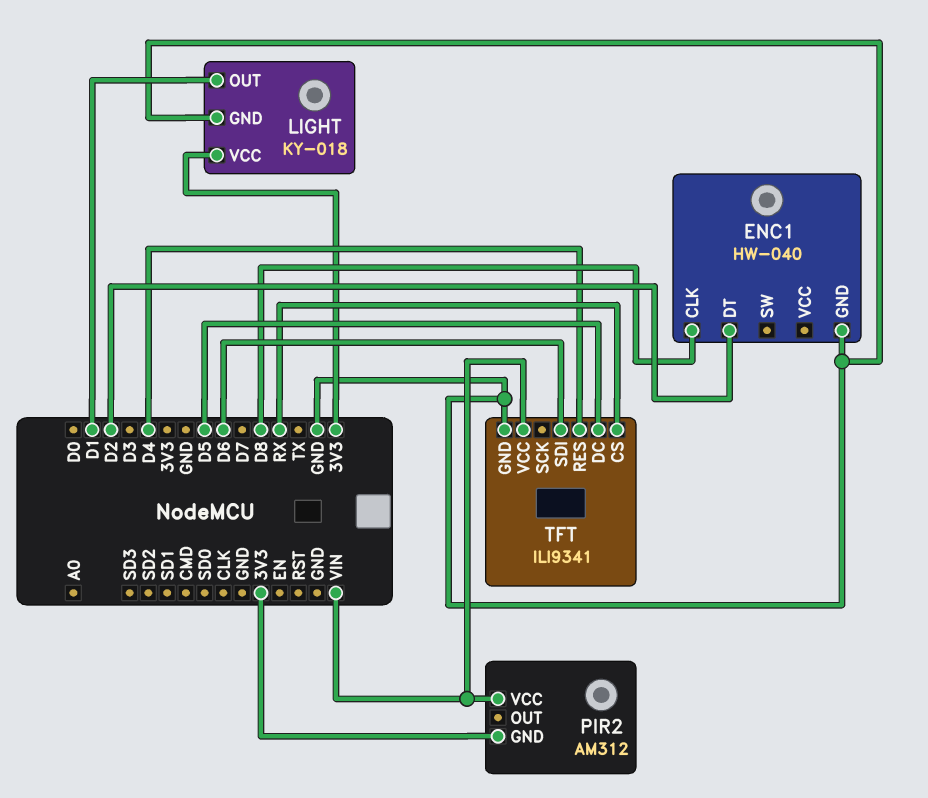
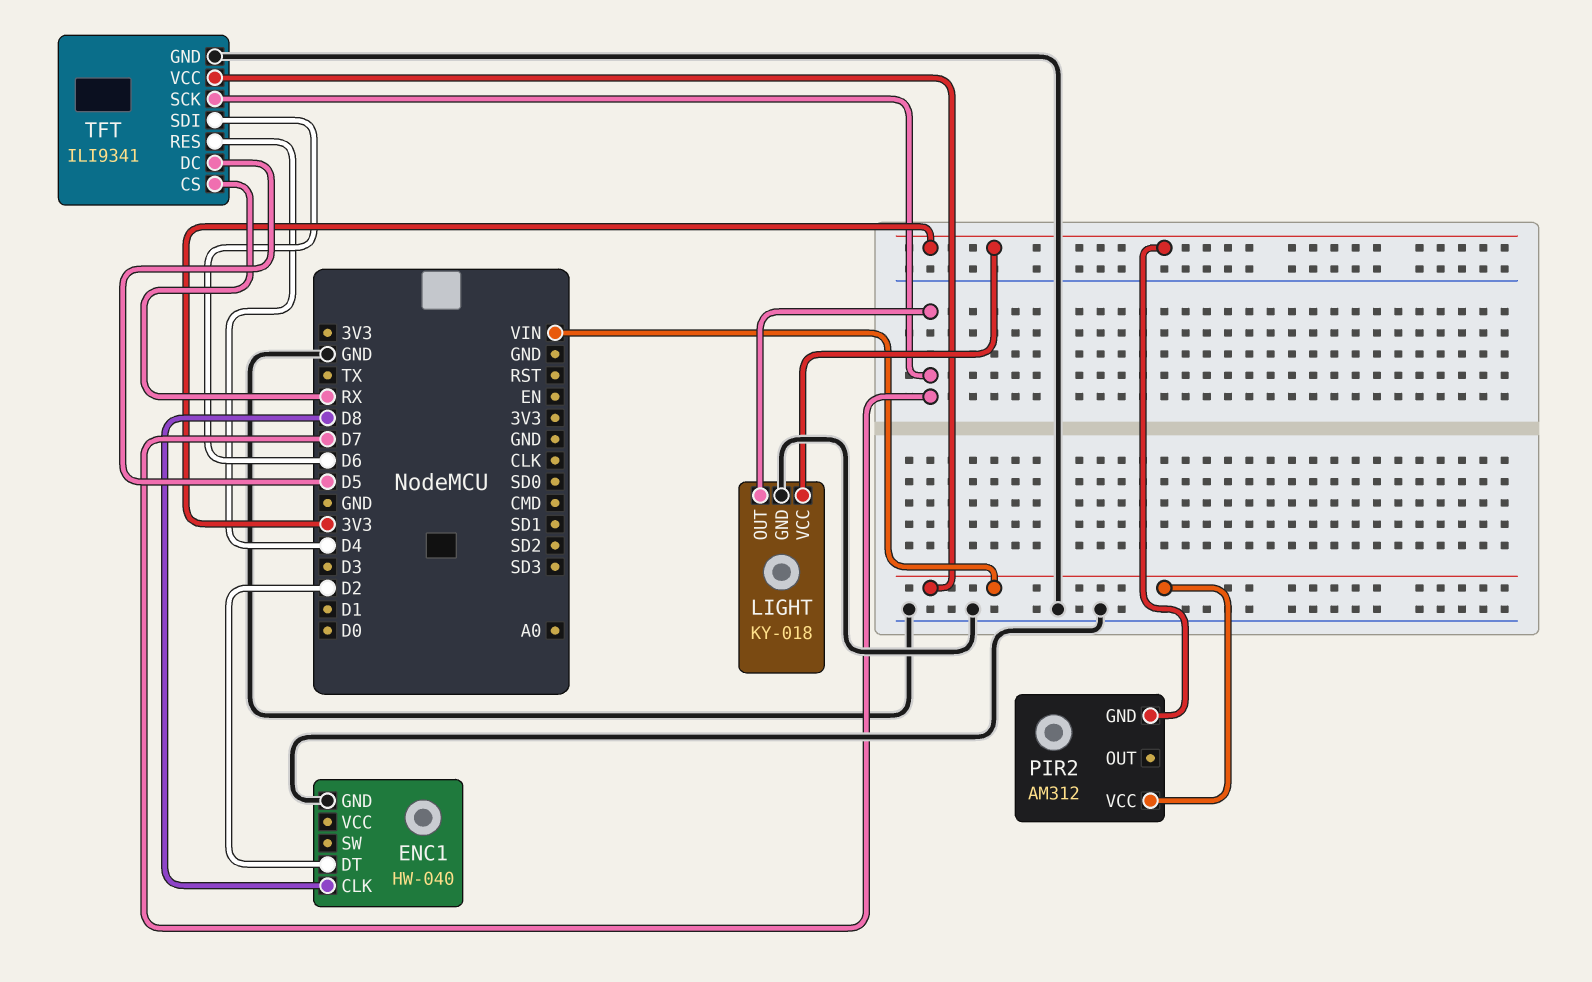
LIGHT pin OUT: D1 -> D7
TFT pin SCK: none -> D7

